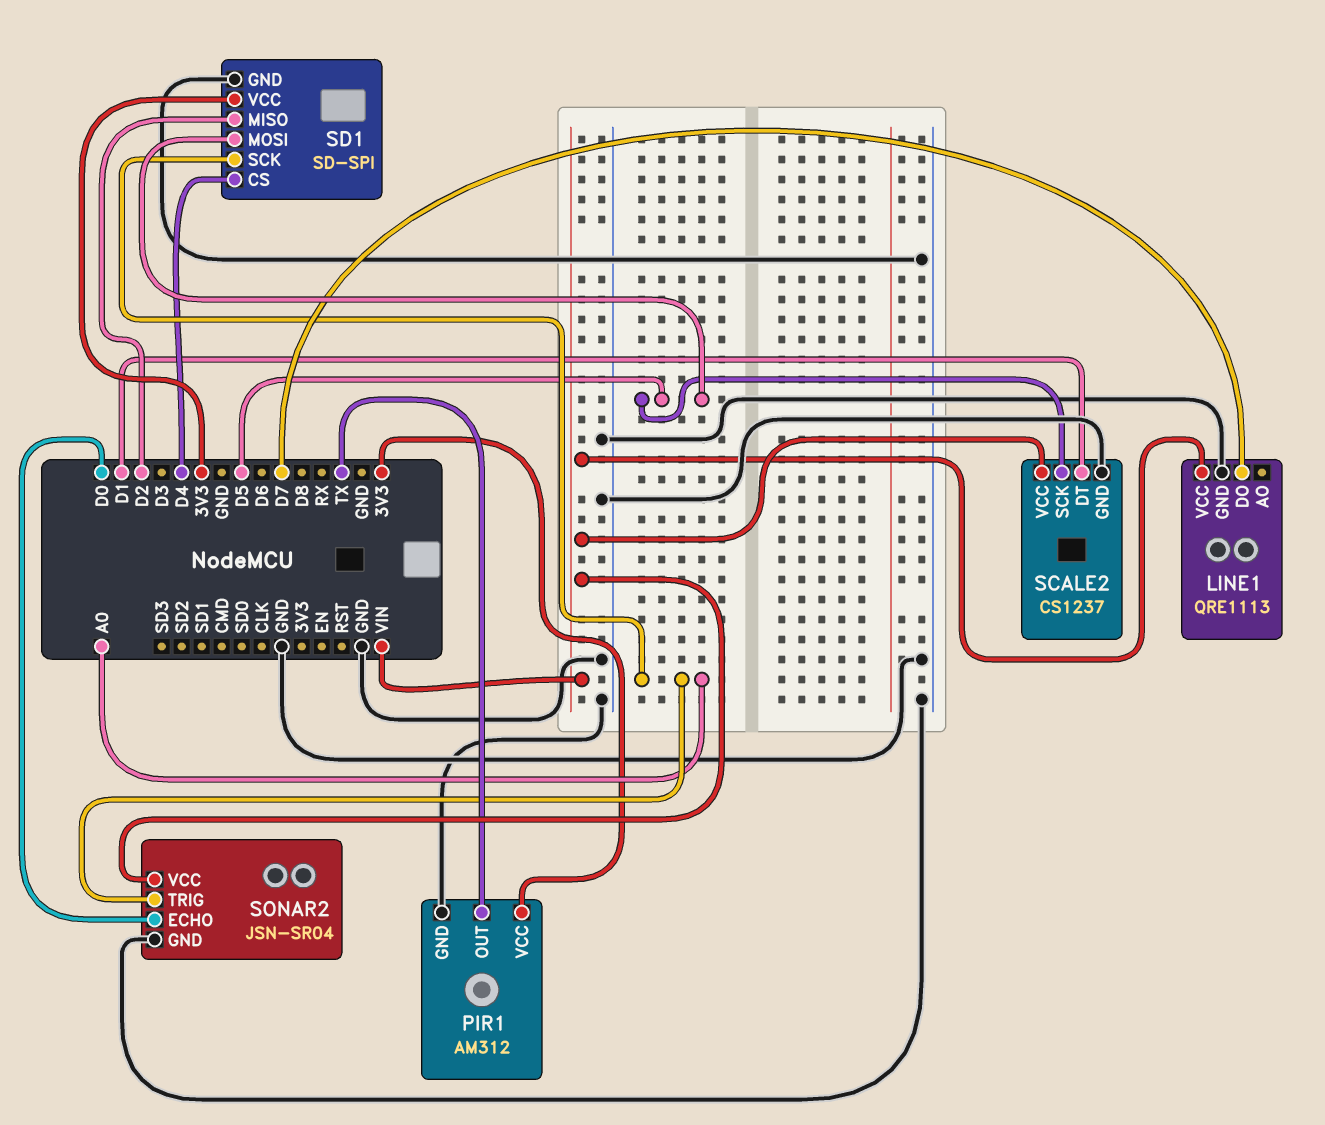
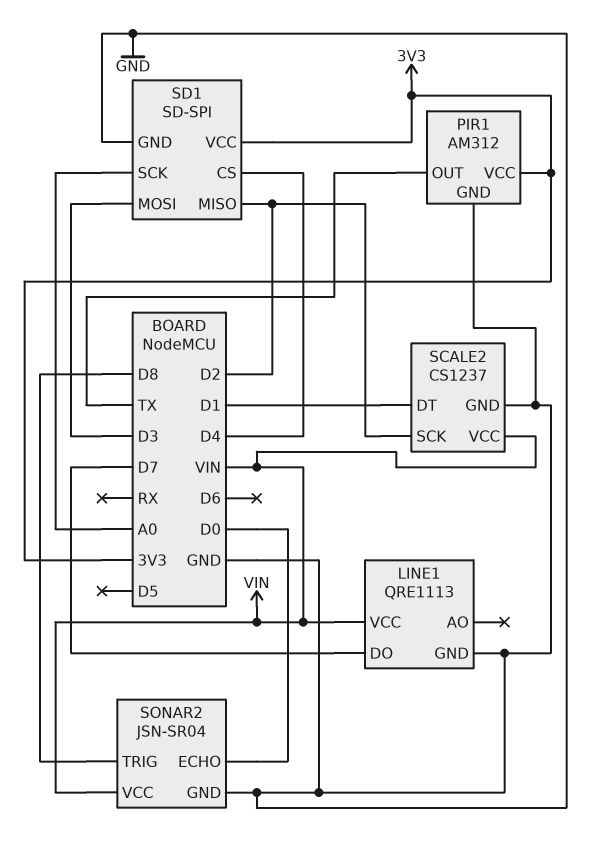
SCALE2 pin SCK: D5 -> D2
SD1 pin MOSI: D5 -> D3
SONAR2 pin TRIG: A0 -> D8

